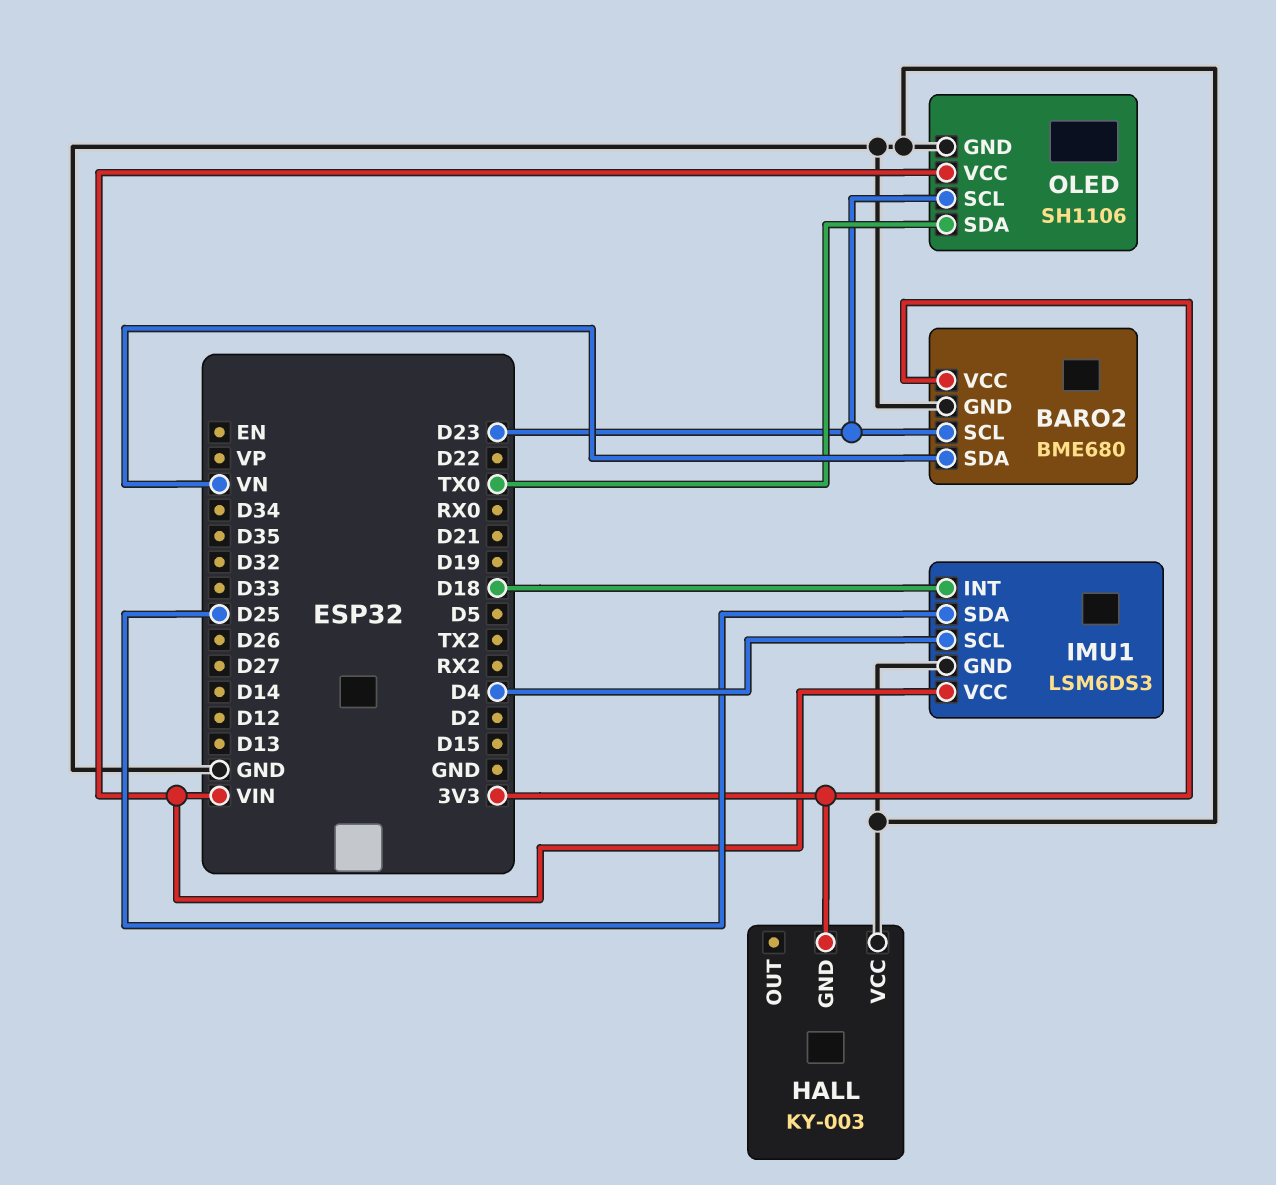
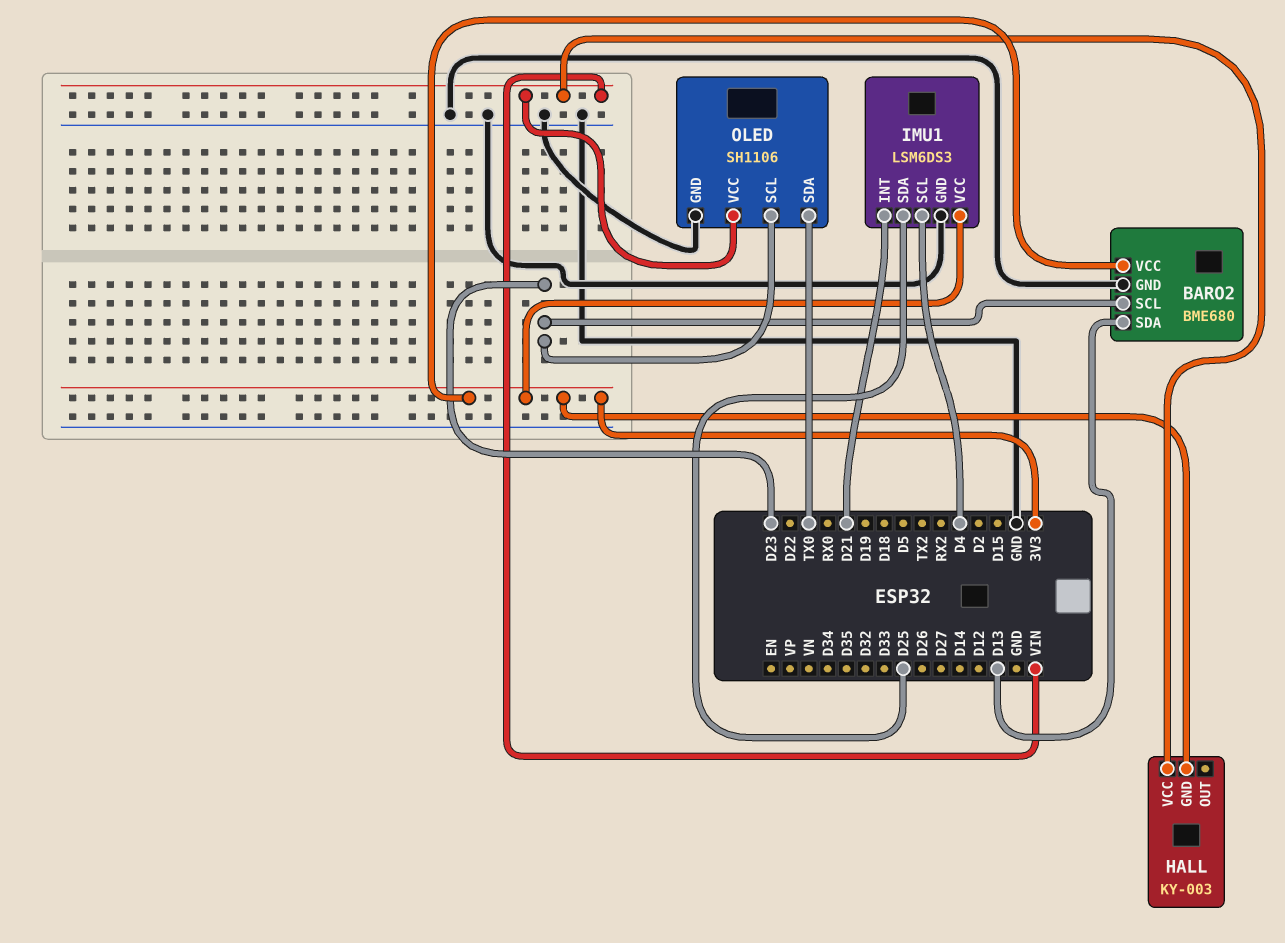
BARO2 pin SDA: VN -> D13
HALL pin VCC: GND -> VIN
IMU1 pin INT: D18 -> D21
IMU1 pin VCC: VIN -> 3V3

